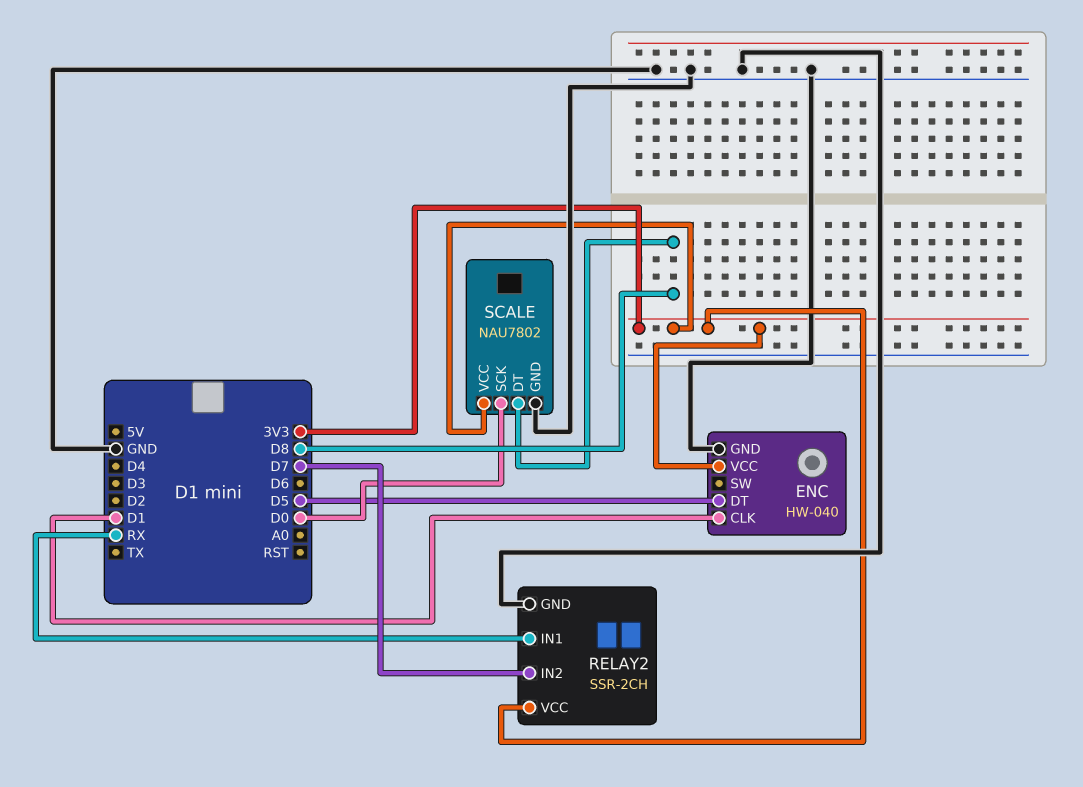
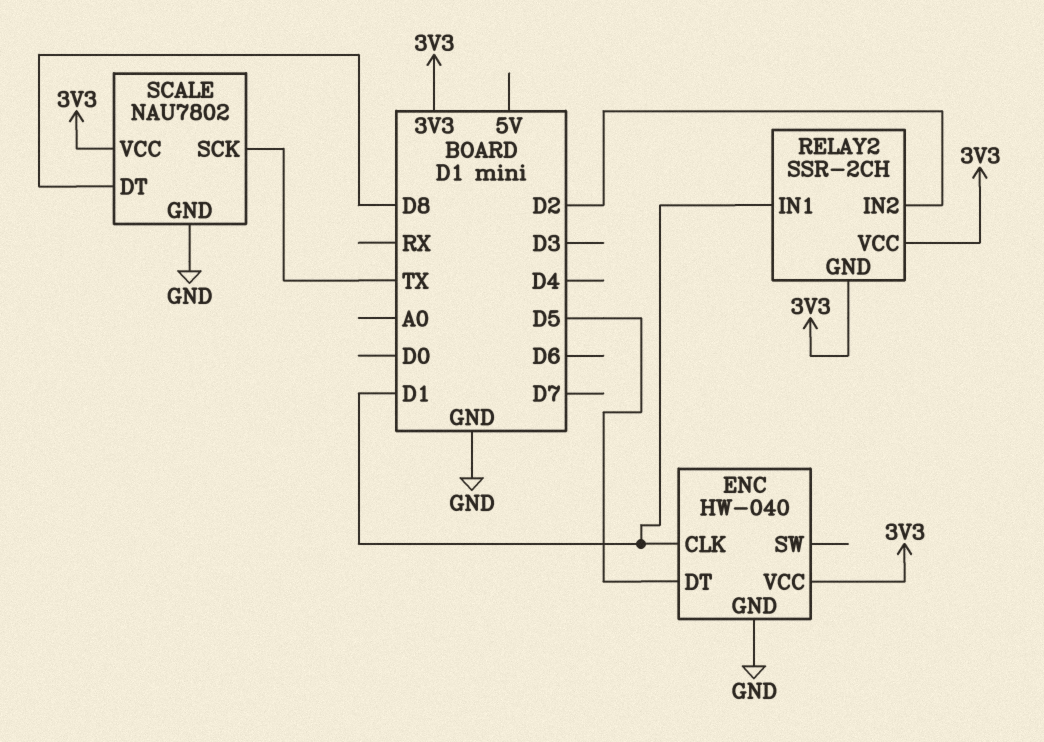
RELAY2 pin GND: GND -> 3V3
RELAY2 pin IN1: RX -> D1
RELAY2 pin IN2: D7 -> D2
SCALE pin SCK: D0 -> TX

